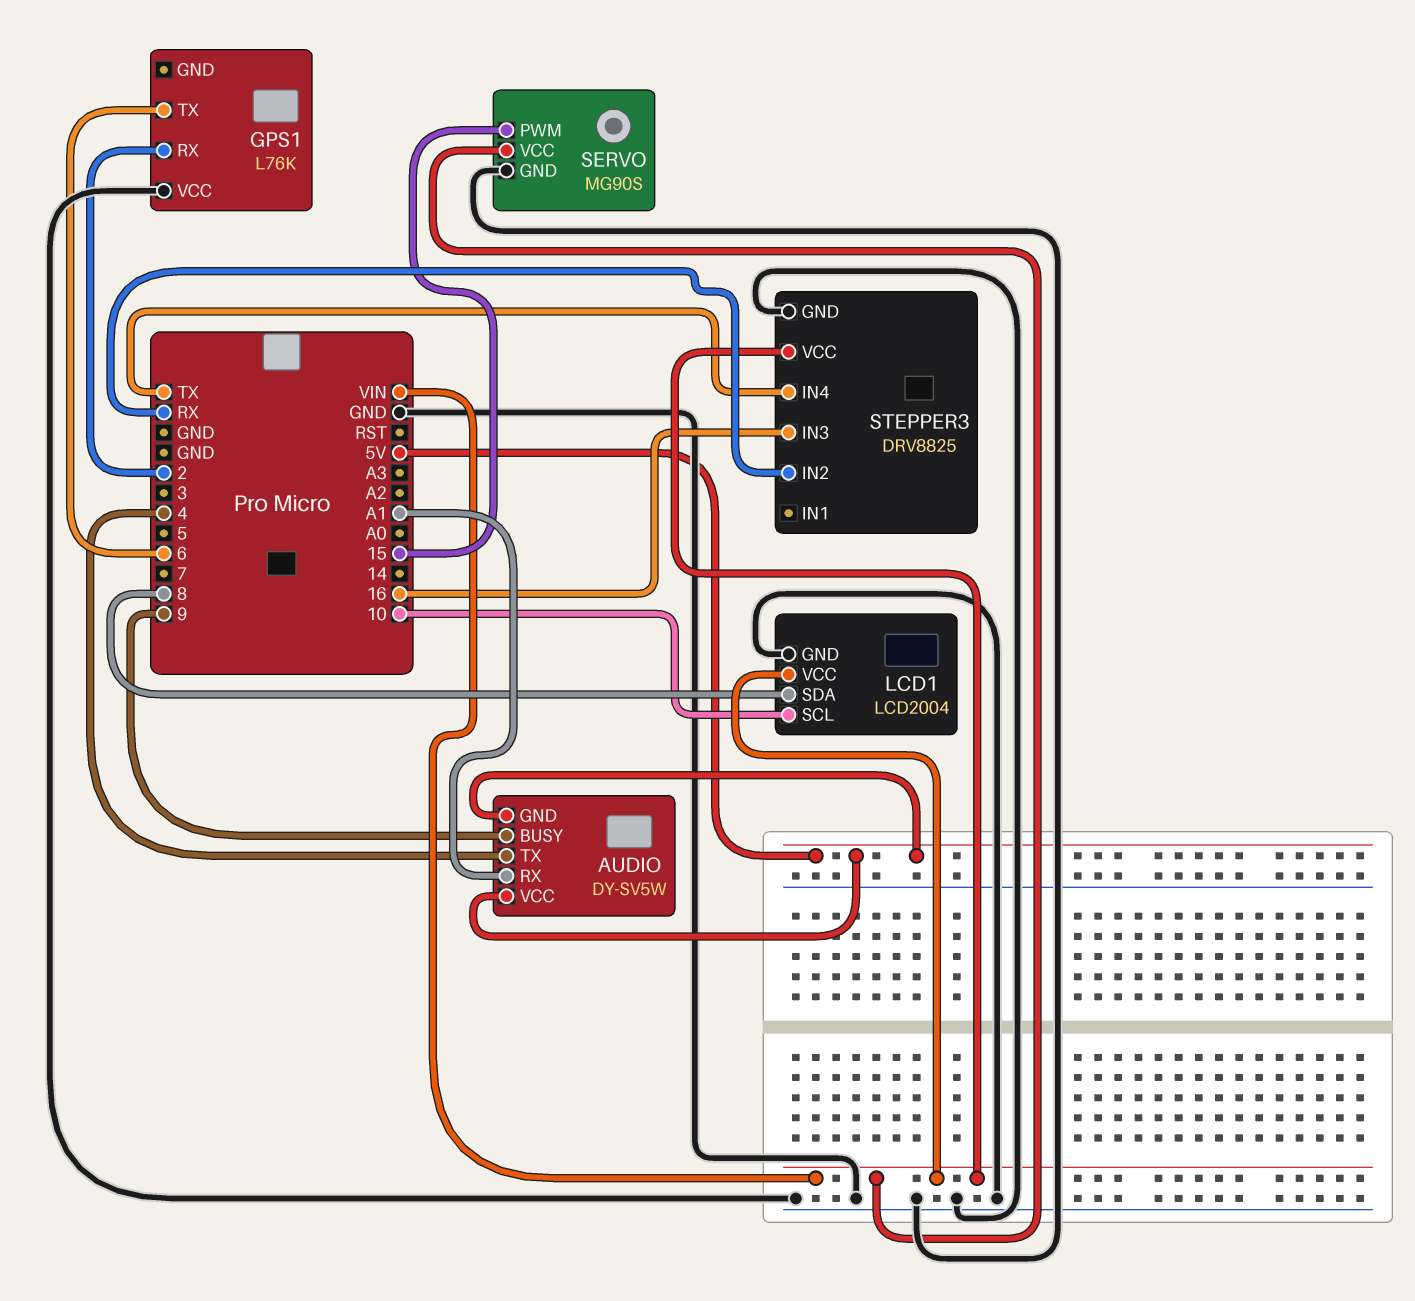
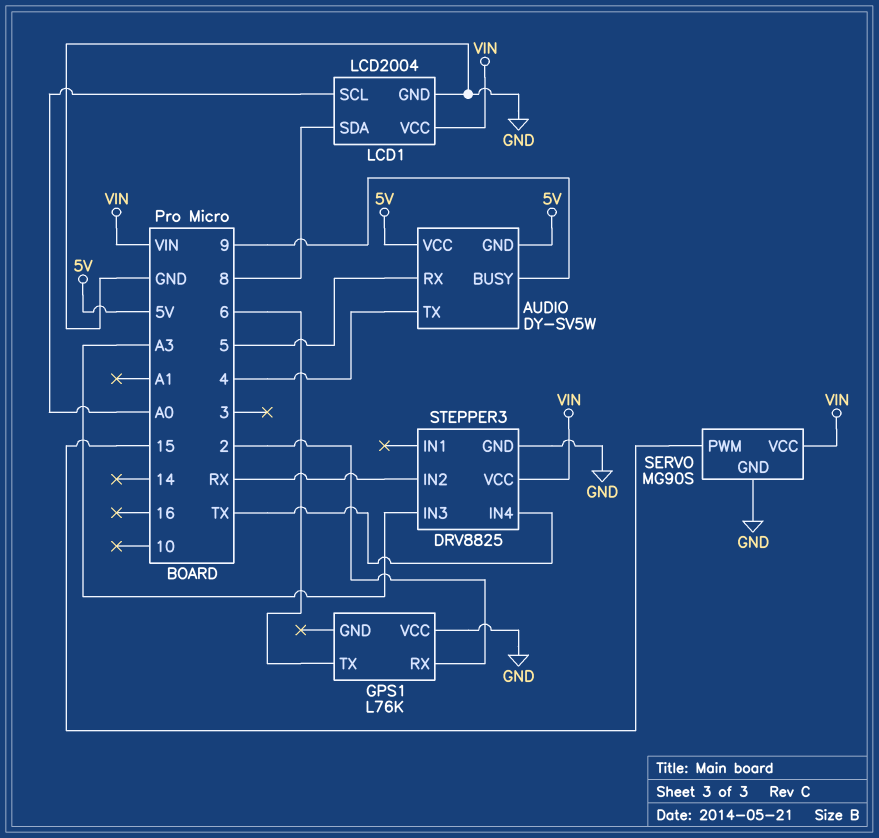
AUDIO pin RX: A1 -> 5
LCD1 pin SCL: 10 -> A0
STEPPER3 pin IN3: 16 -> A3

